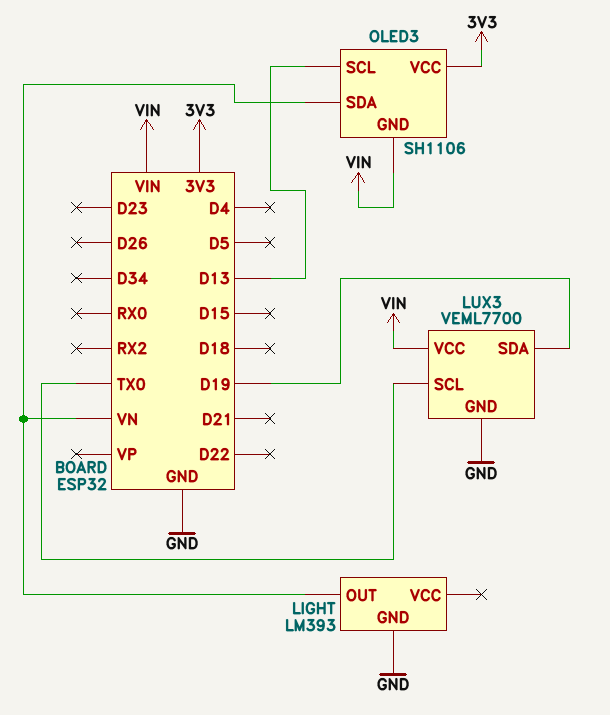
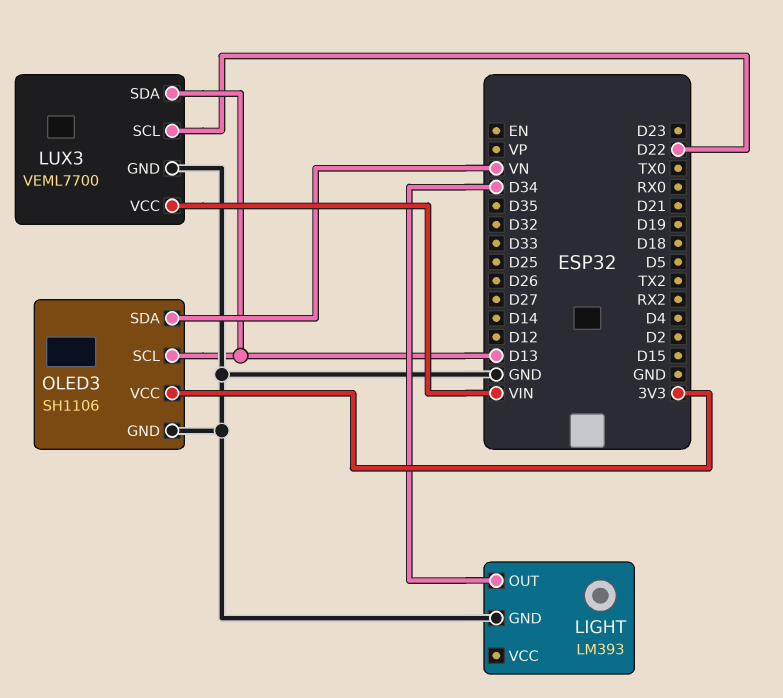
LIGHT pin OUT: VN -> D34
LUX3 pin SCL: TX0 -> D22
LUX3 pin SDA: D19 -> D13
OLED3 pin GND: VIN -> GND

